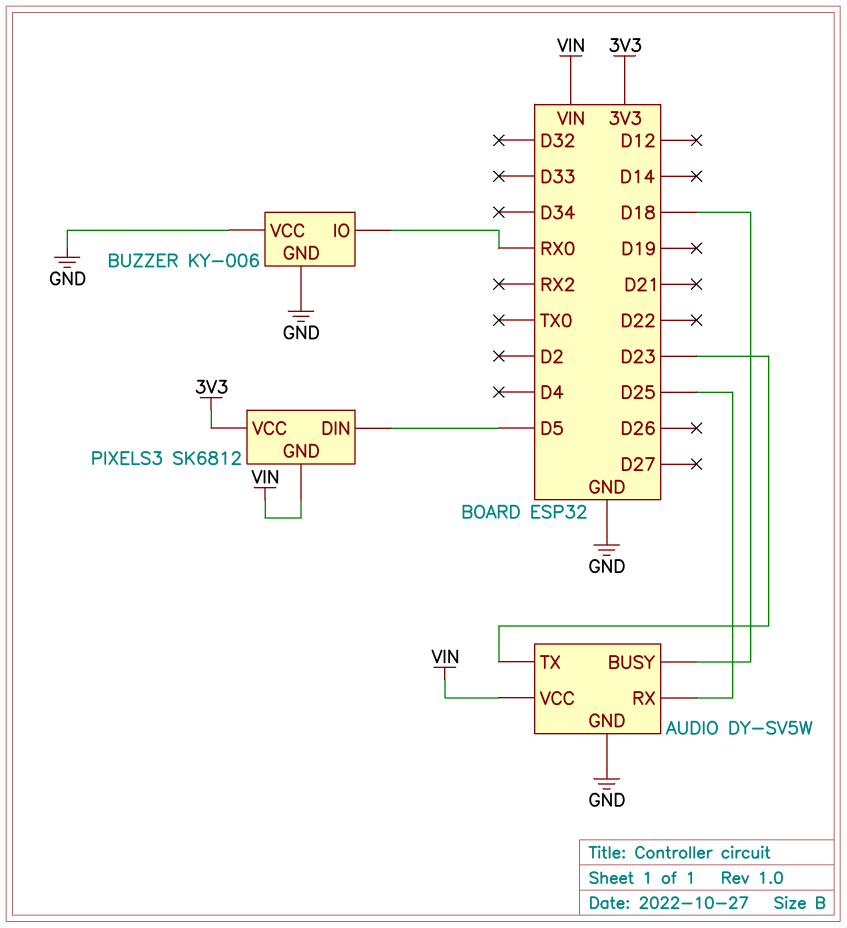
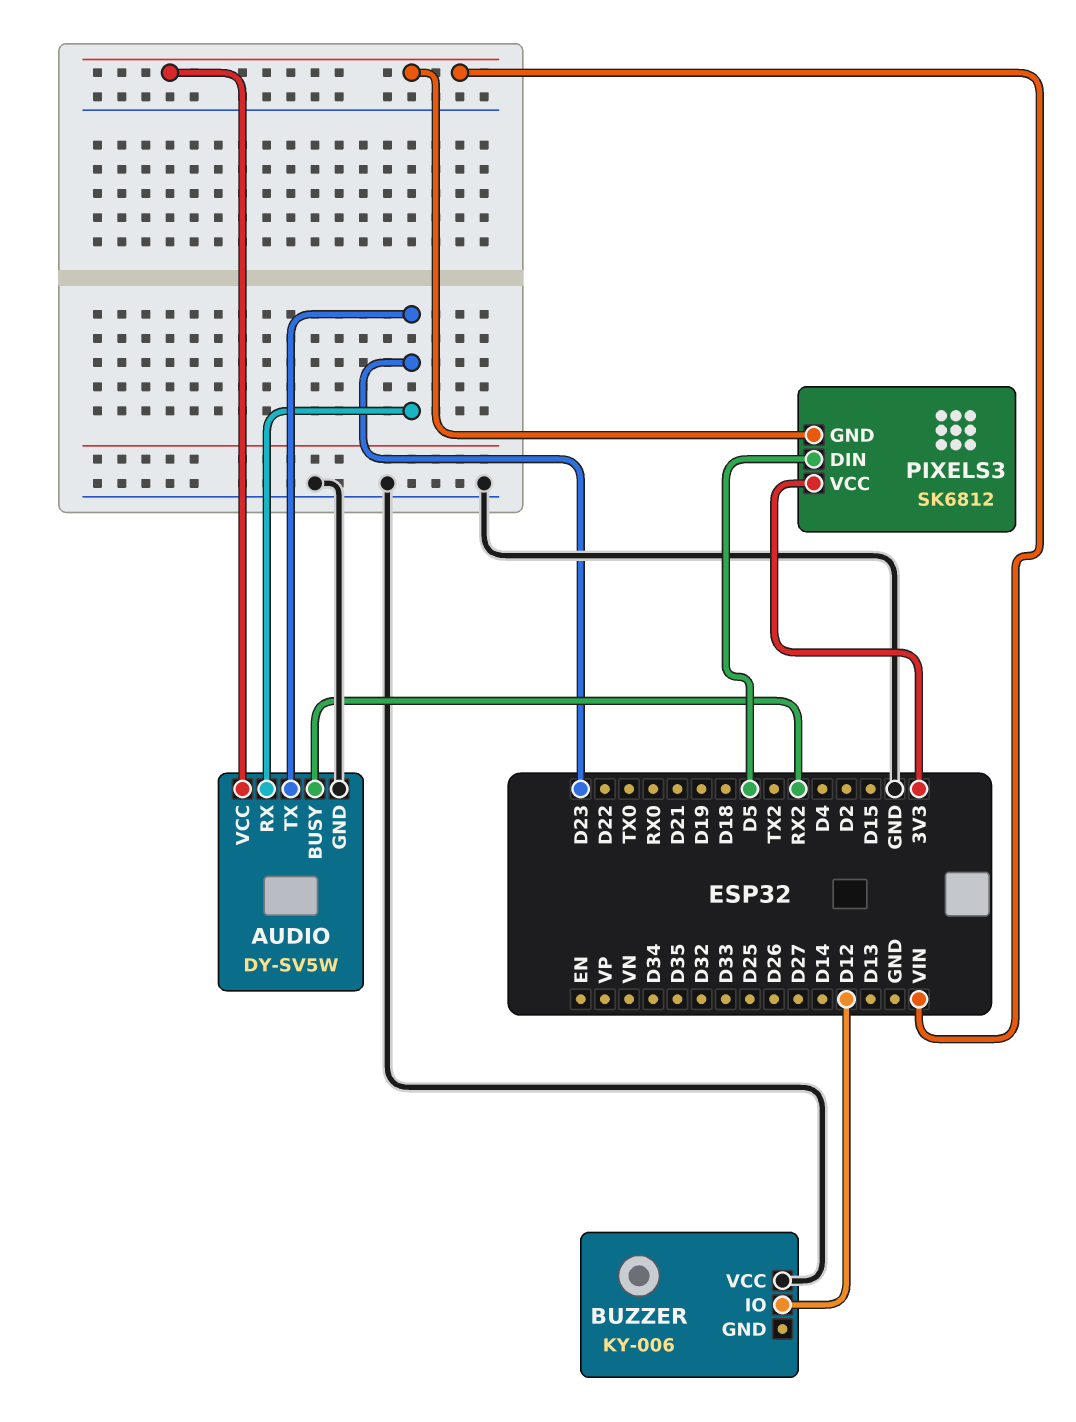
AUDIO pin BUSY: D18 -> RX2
AUDIO pin RX: D25 -> D23
BUZZER pin GND: GND -> none
BUZZER pin IO: RX0 -> D12

